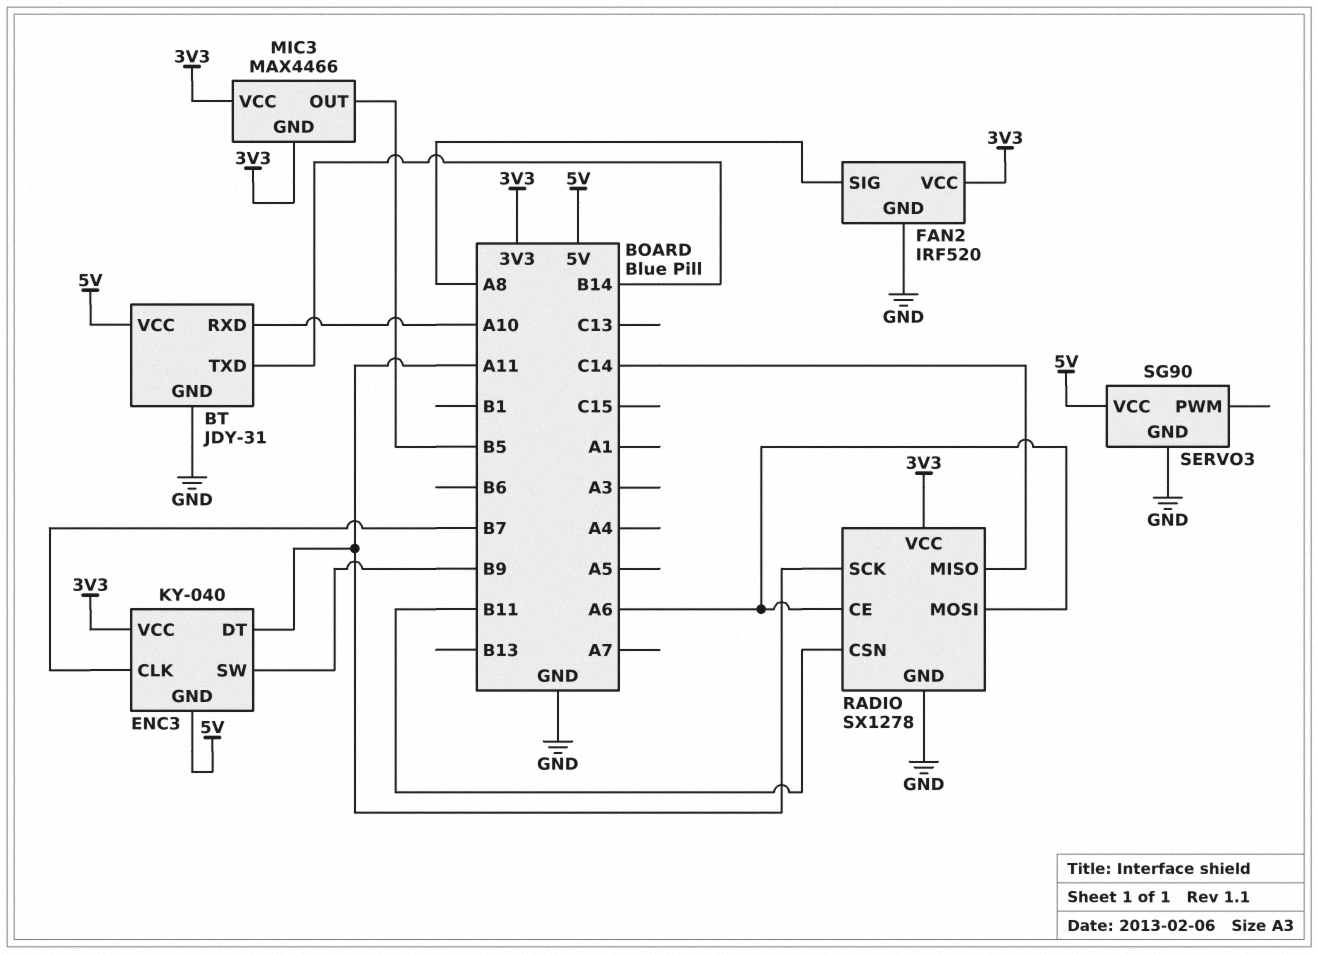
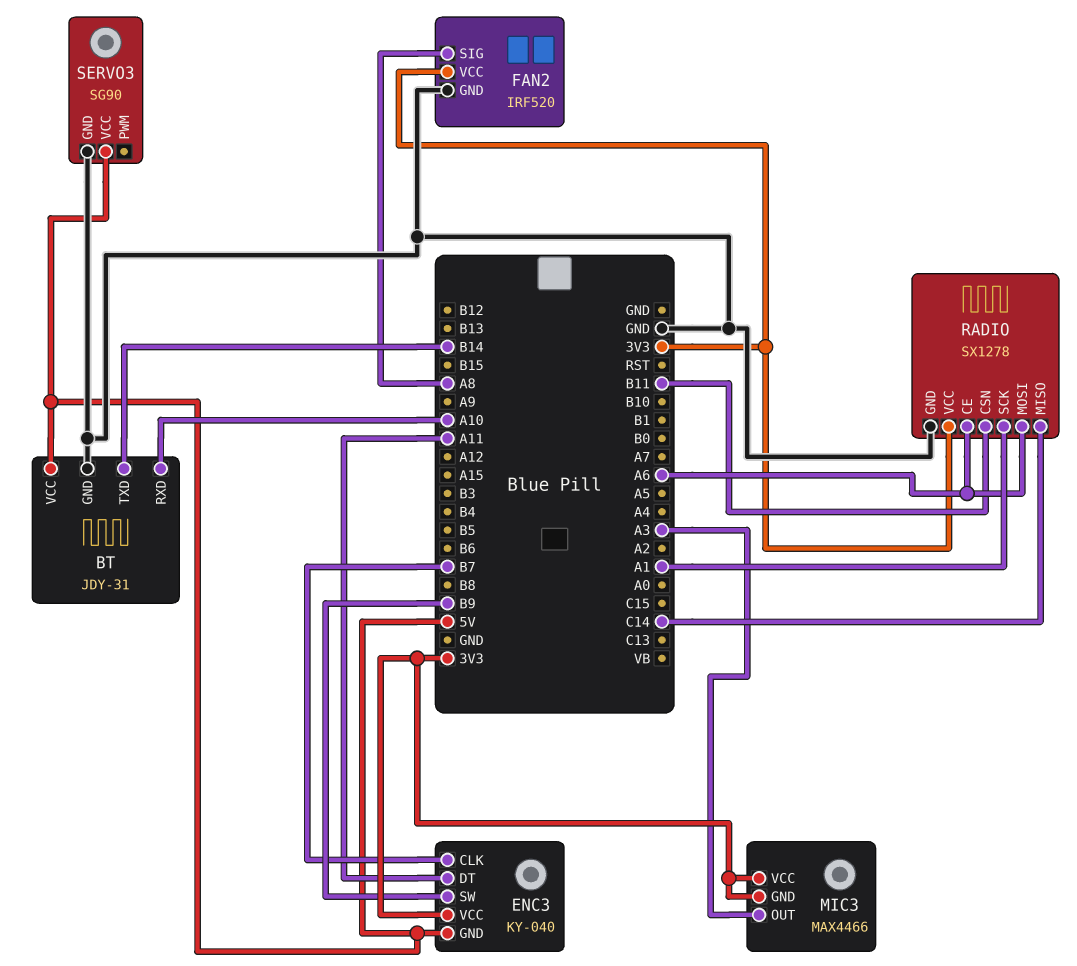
MIC3 pin OUT: B5 -> A3
RADIO pin SCK: A11 -> A1

